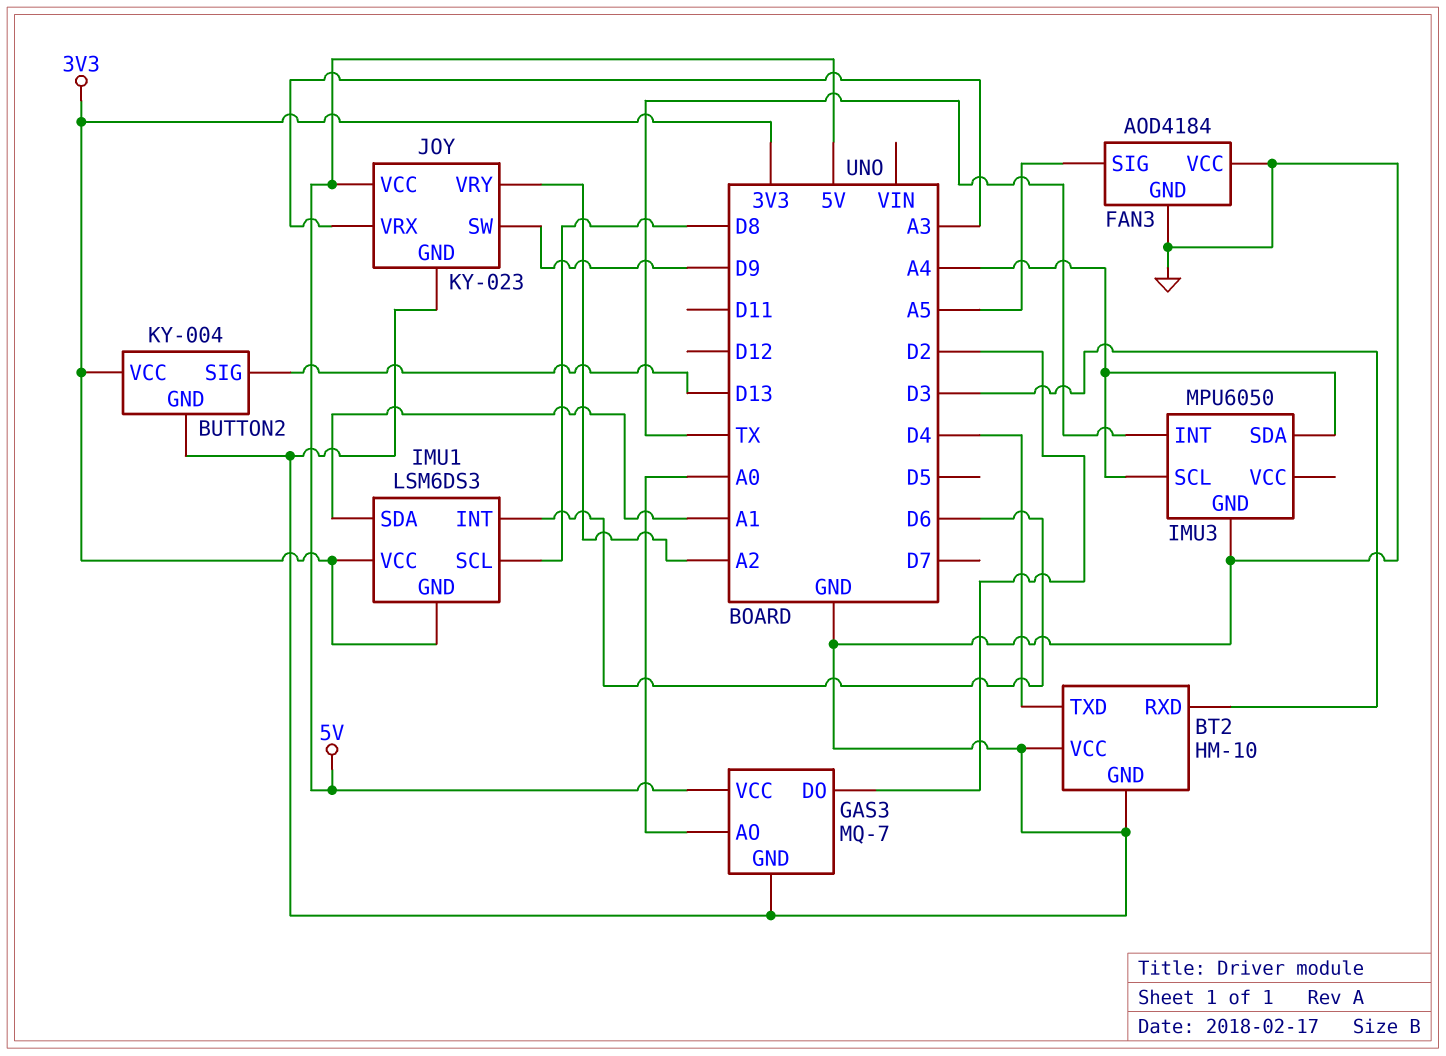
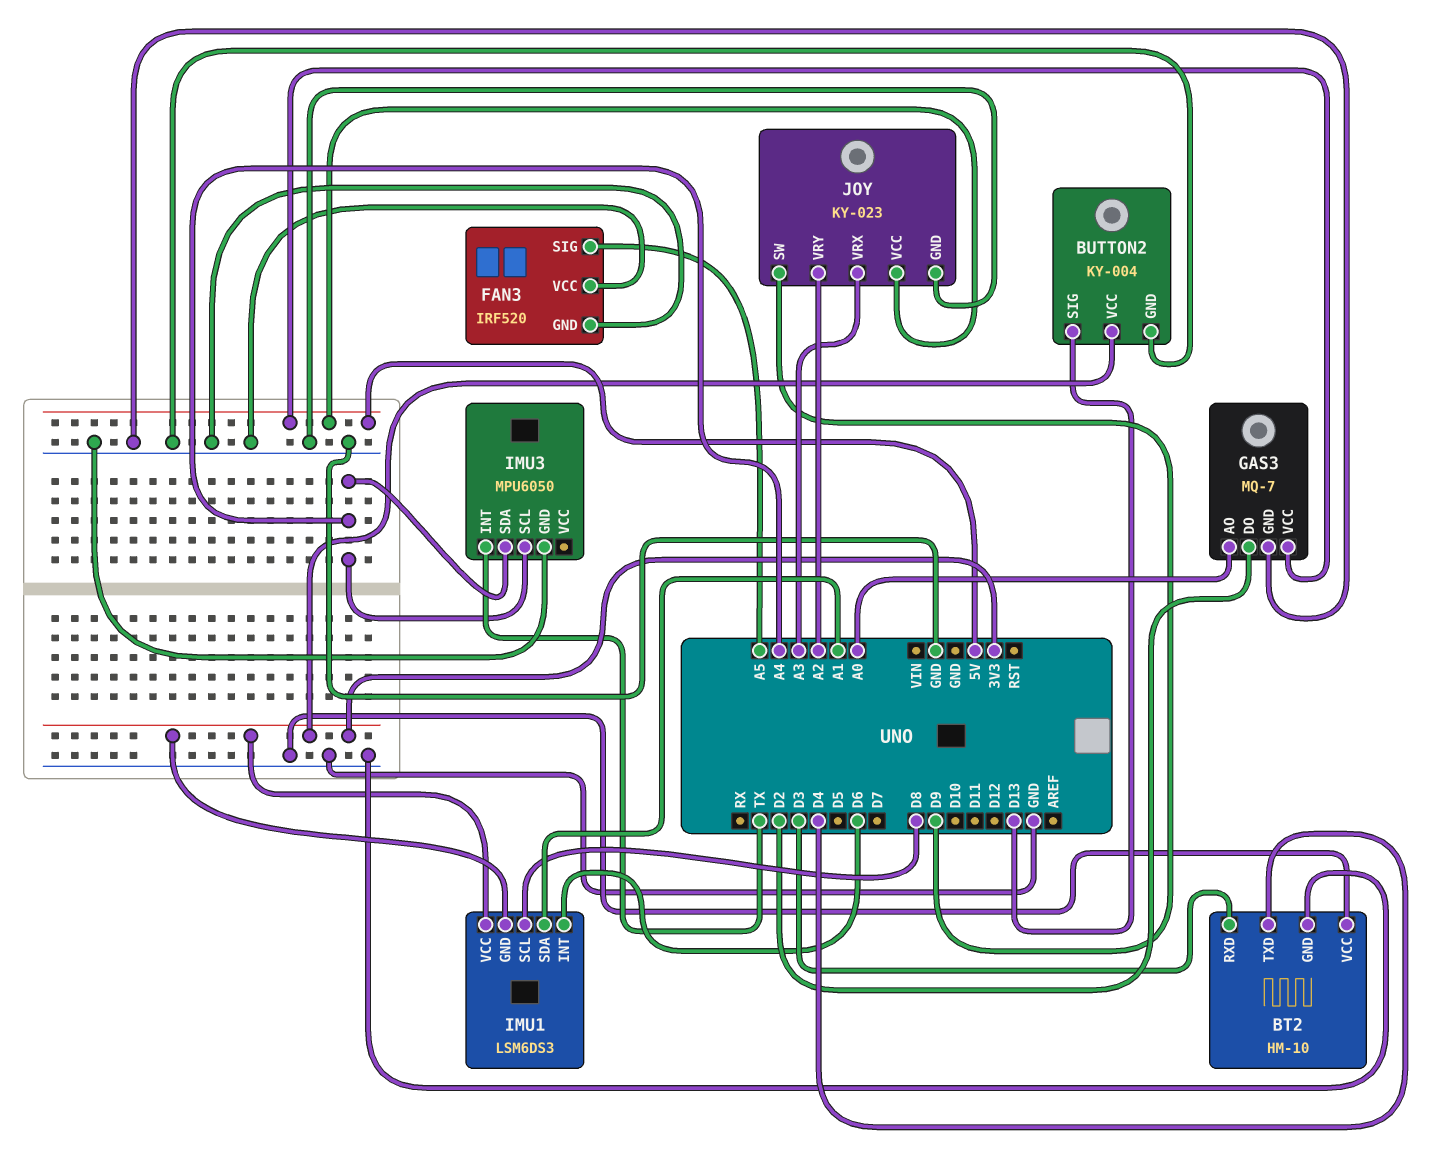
FAN3: AOD4184 -> IRF520

